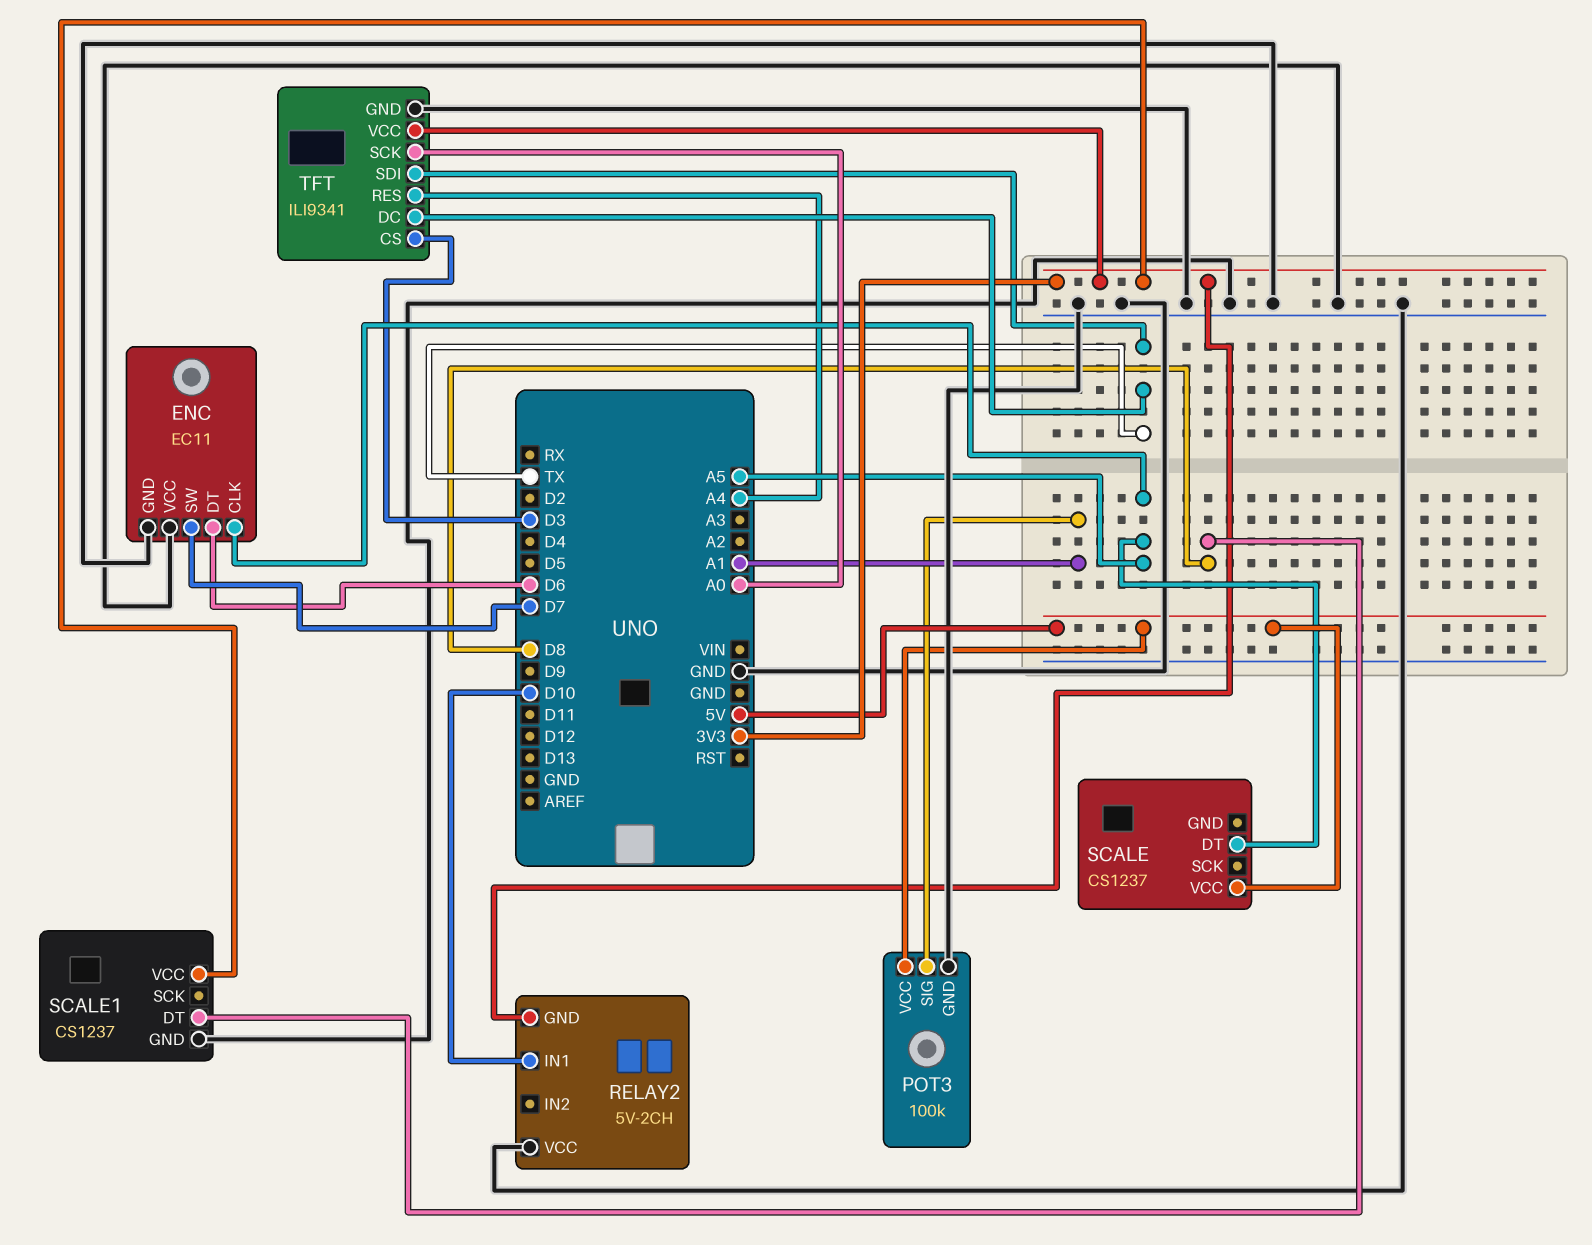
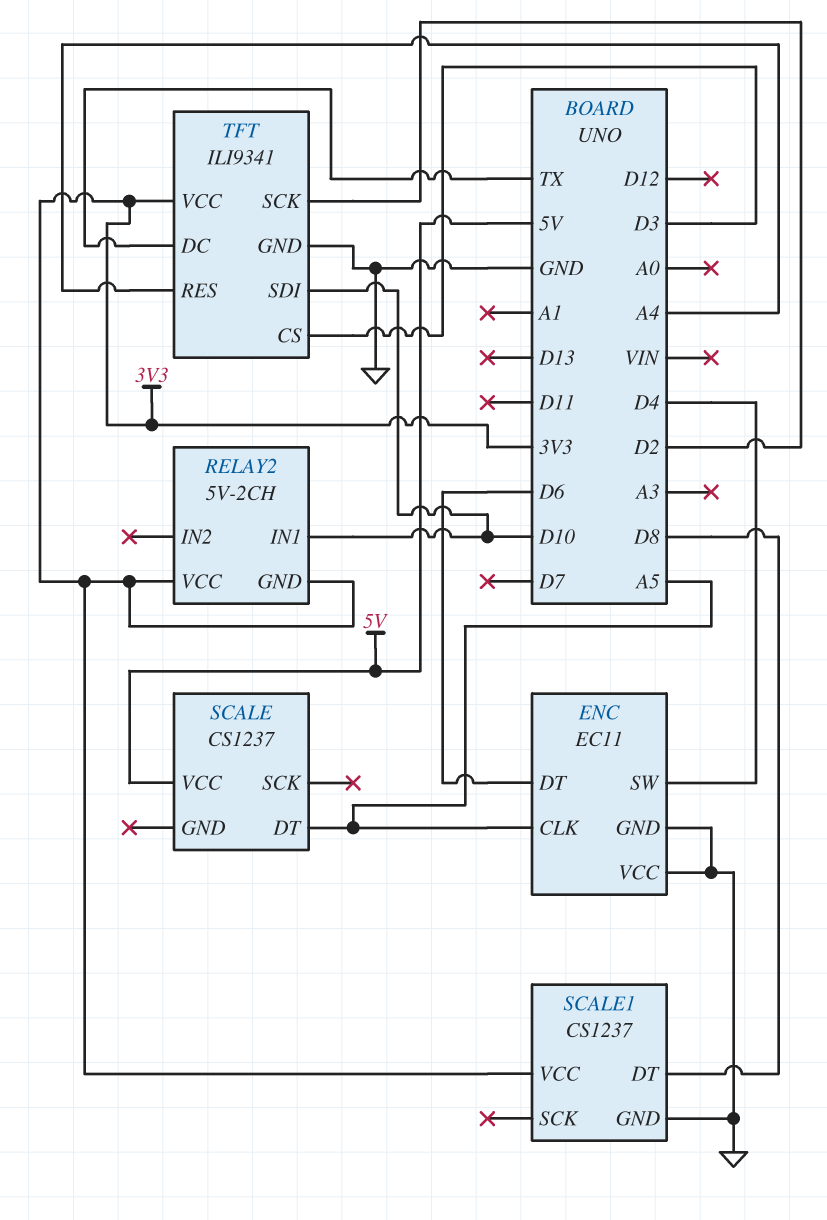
ENC pin SW: D7 -> D4
POT3: 100k -> none
POT3 pin GND: GND -> none
POT3 pin SIG: A1 -> none
POT3 pin VCC: 5V -> none
RELAY2 pin VCC: GND -> 3V3
TFT pin SCK: A0 -> D2
TFT pin SDI: TX -> D10

